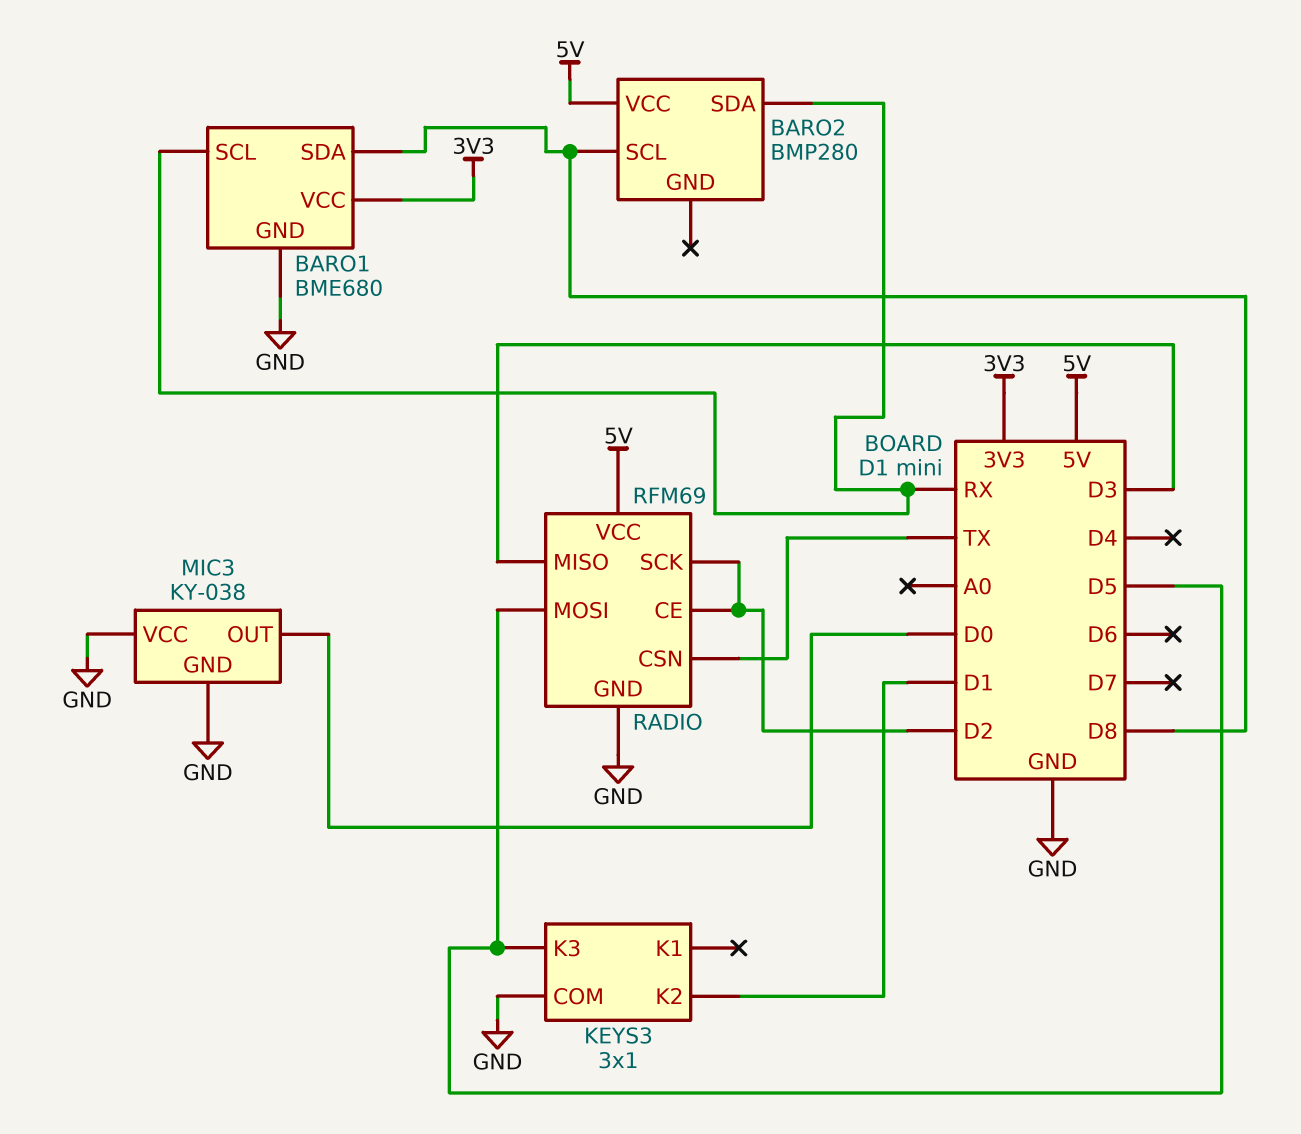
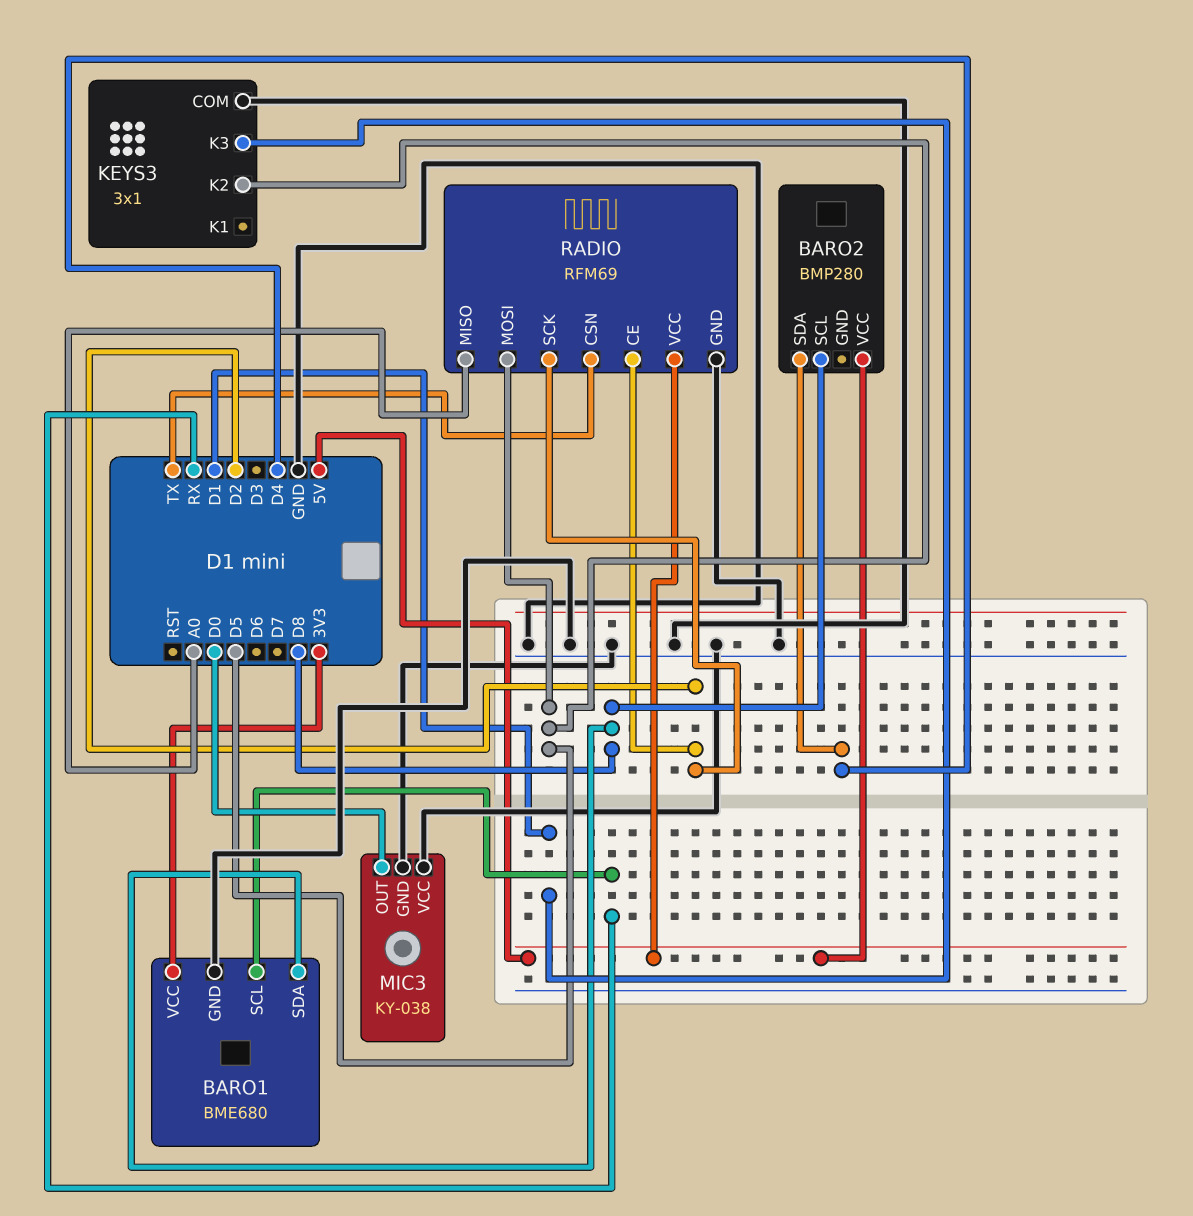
BARO2 pin SDA: RX -> D4
KEYS3 pin K2: D1 -> D5
KEYS3 pin K3: D5 -> D1
RADIO pin MISO: D3 -> A0

